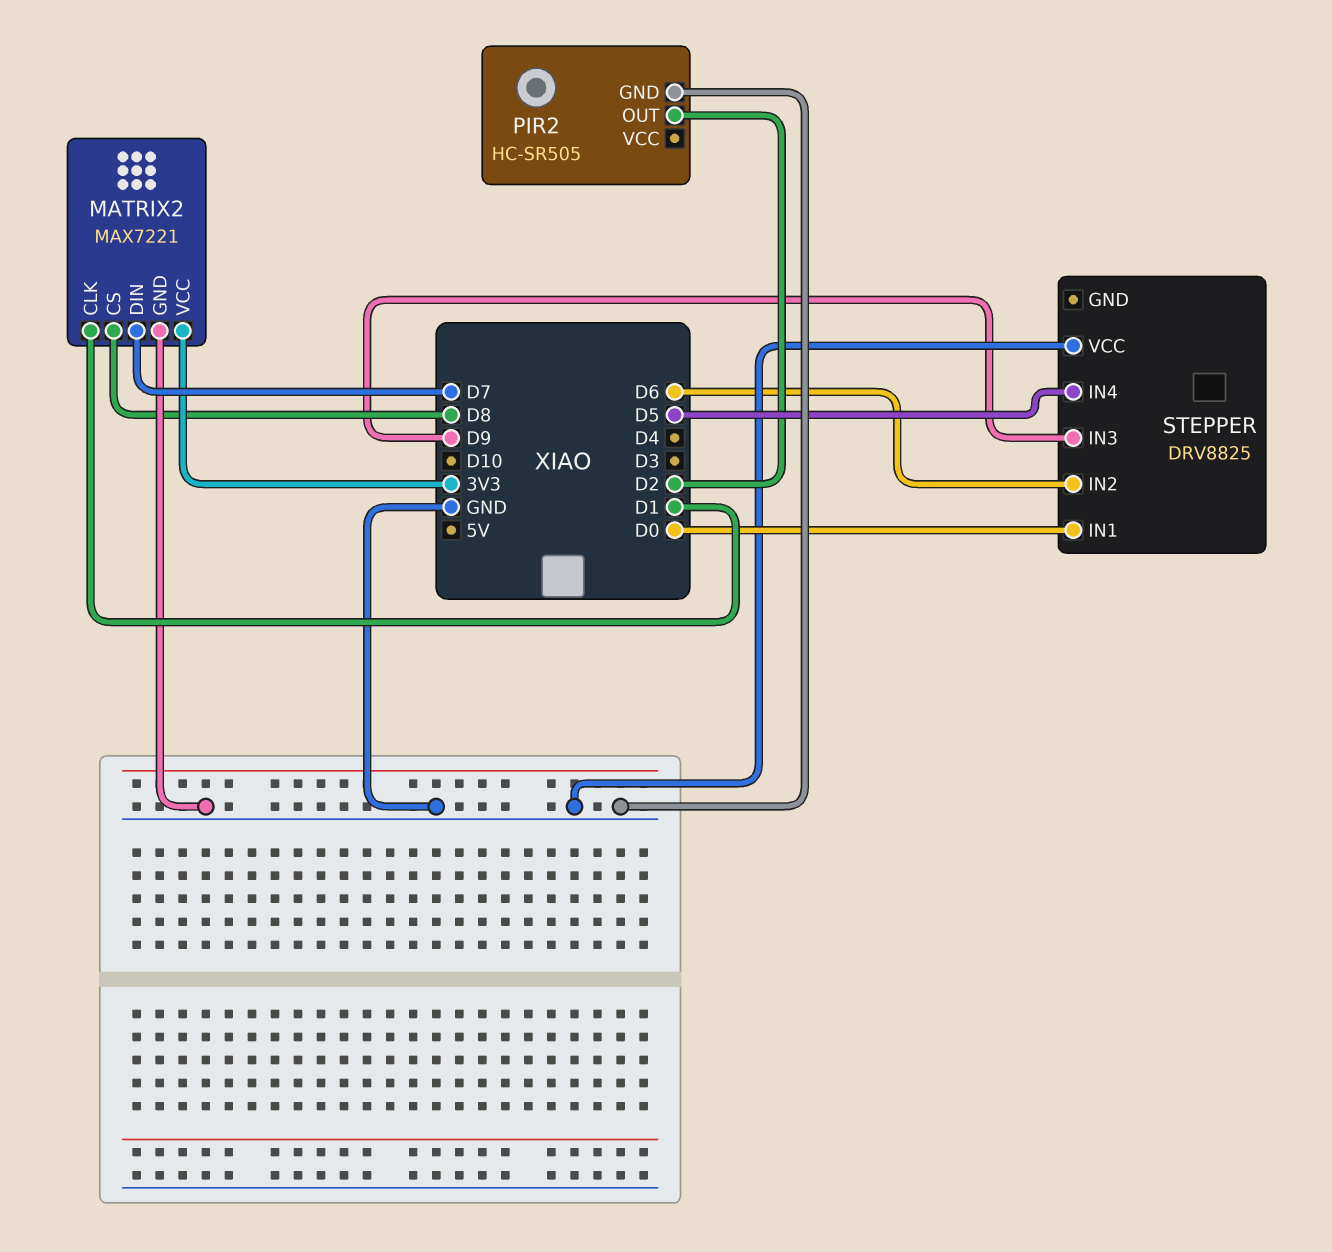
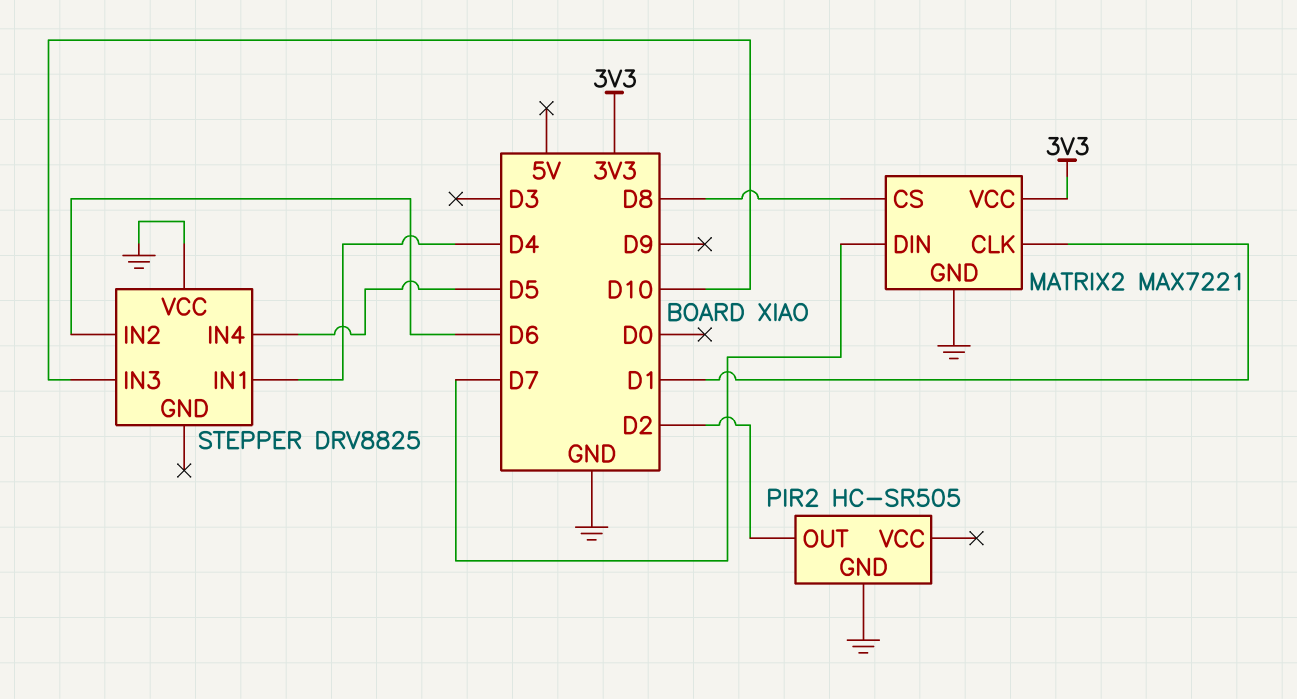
STEPPER pin IN1: D0 -> D4
STEPPER pin IN3: D9 -> D10

